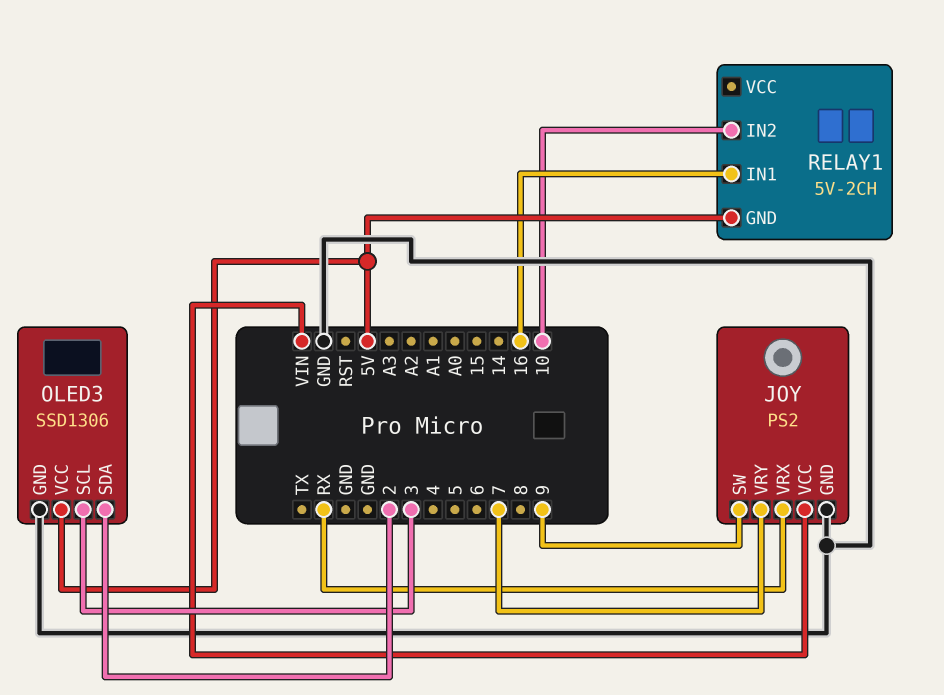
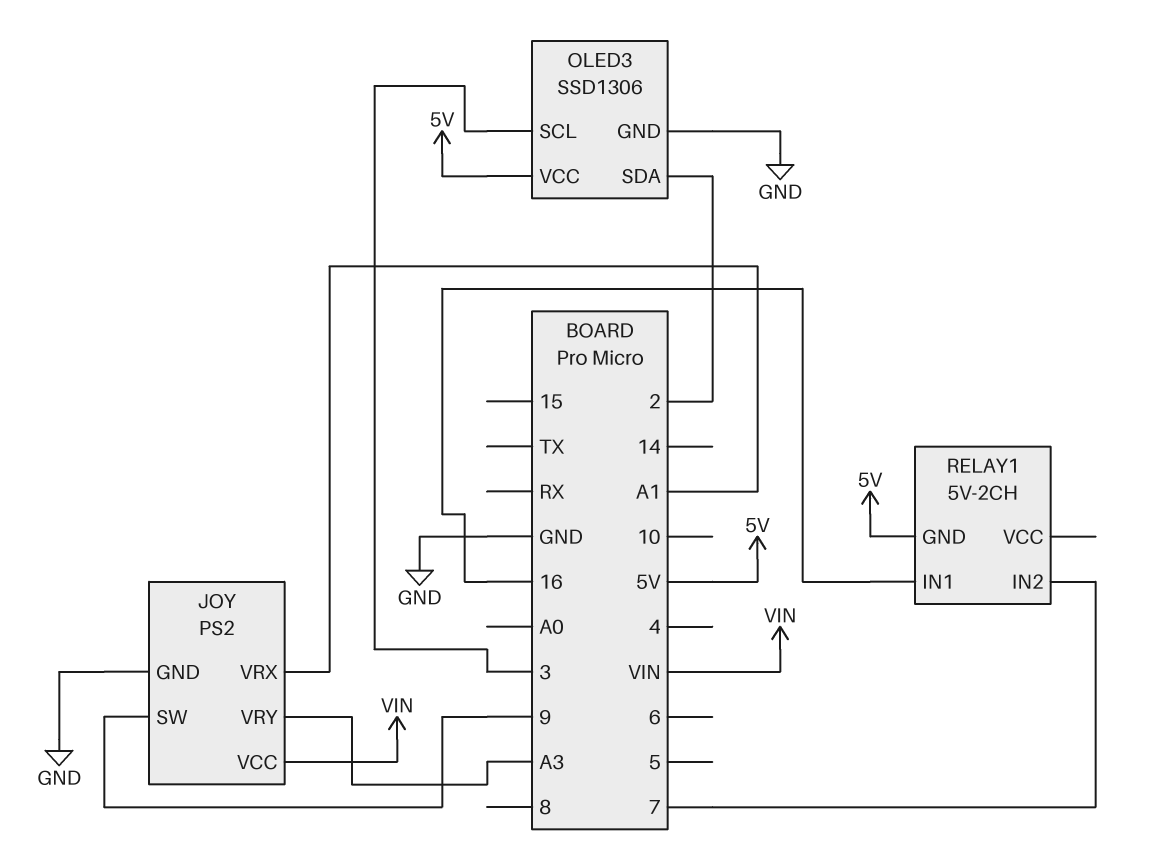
JOY pin VRX: RX -> A1
JOY pin VRY: 7 -> A3
RELAY1 pin IN2: 10 -> 7

